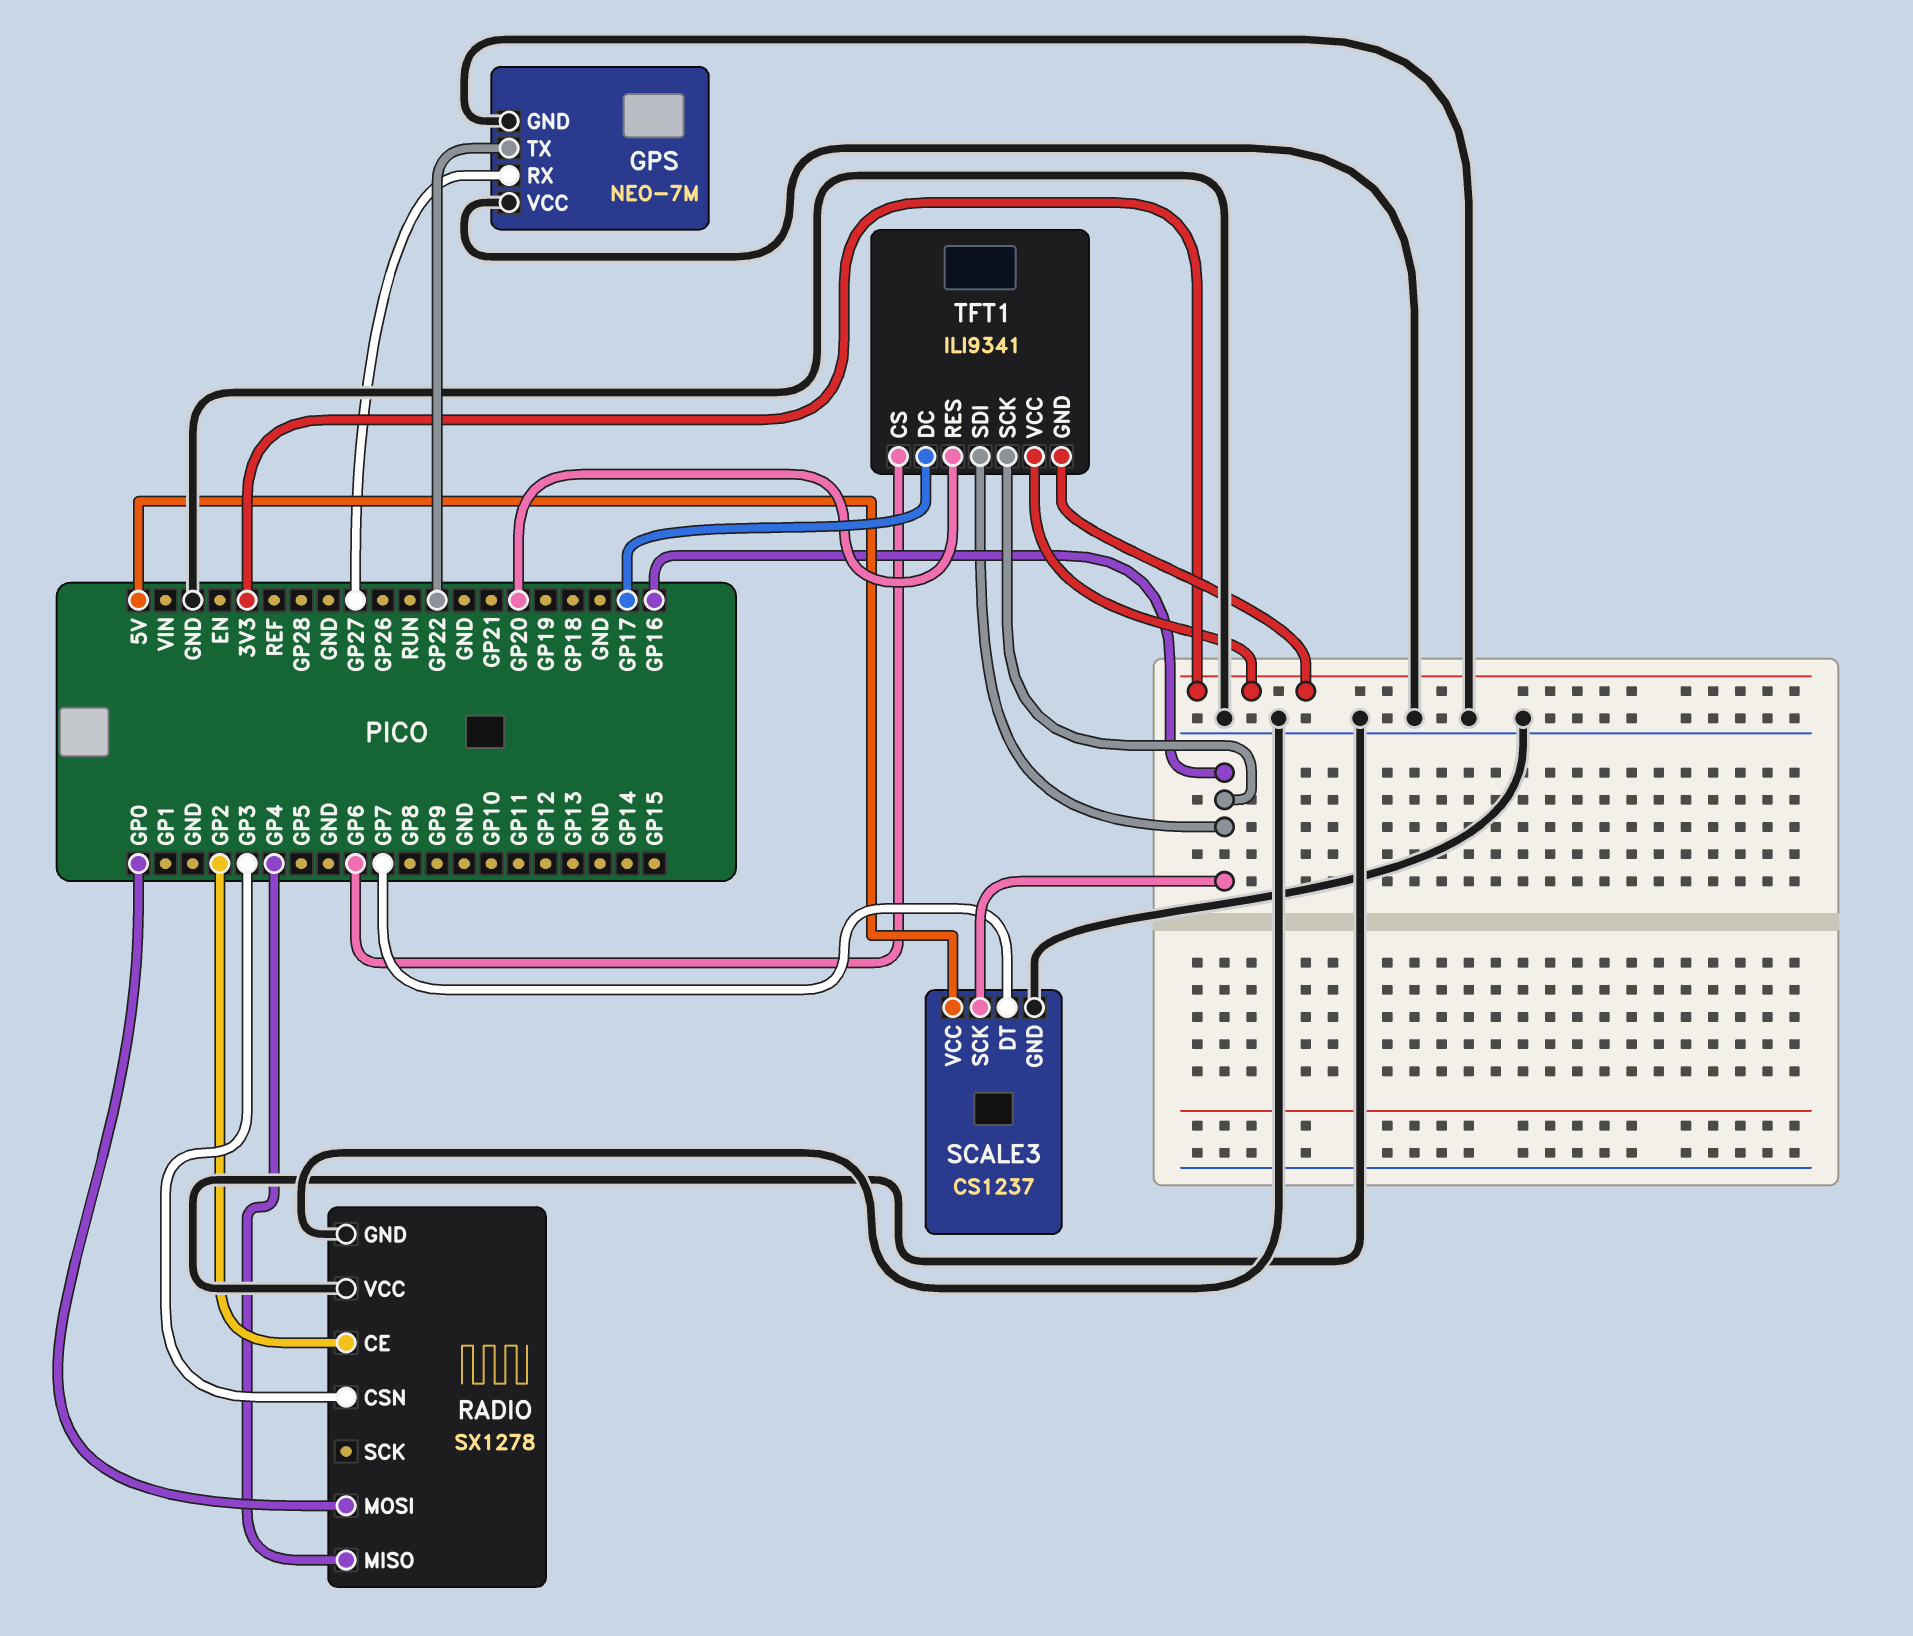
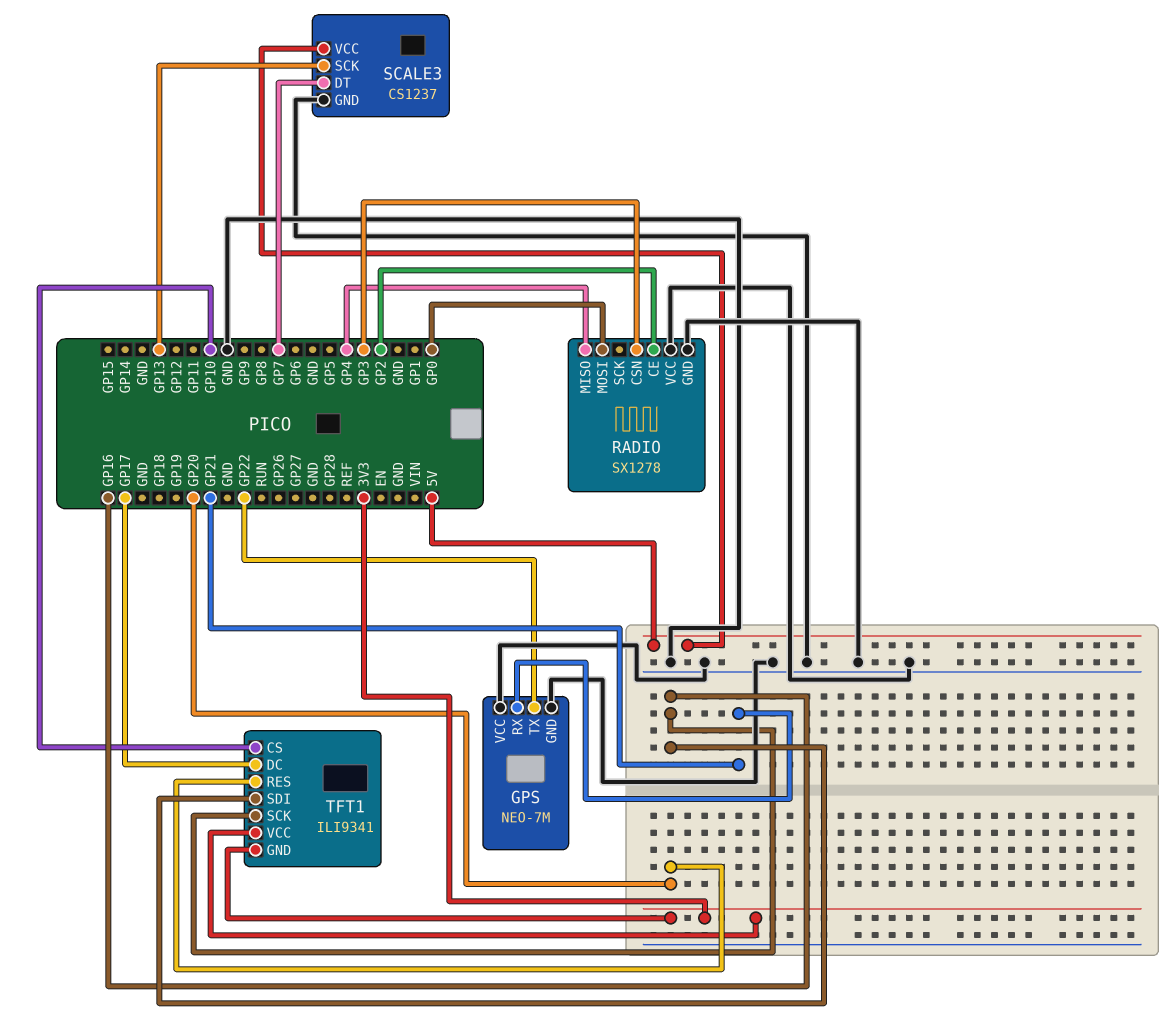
GPS pin RX: GP27 -> GP21
SCALE3 pin SCK: GP16 -> GP13
TFT1 pin CS: GP6 -> GP10

